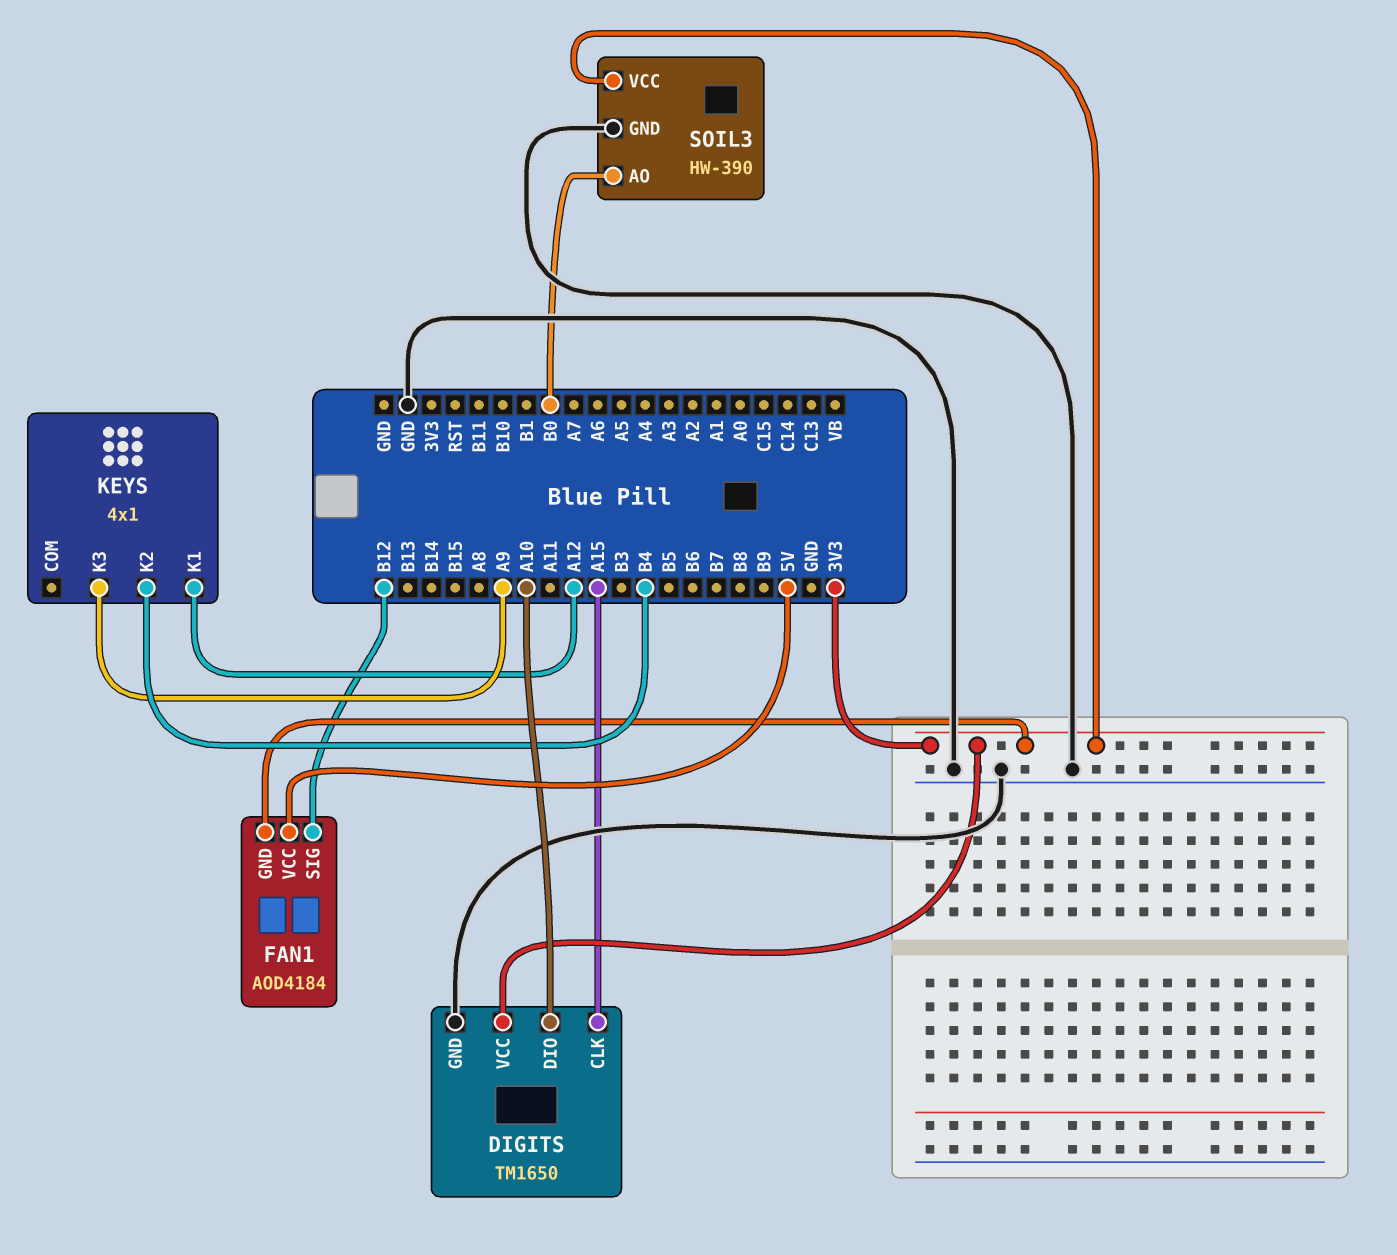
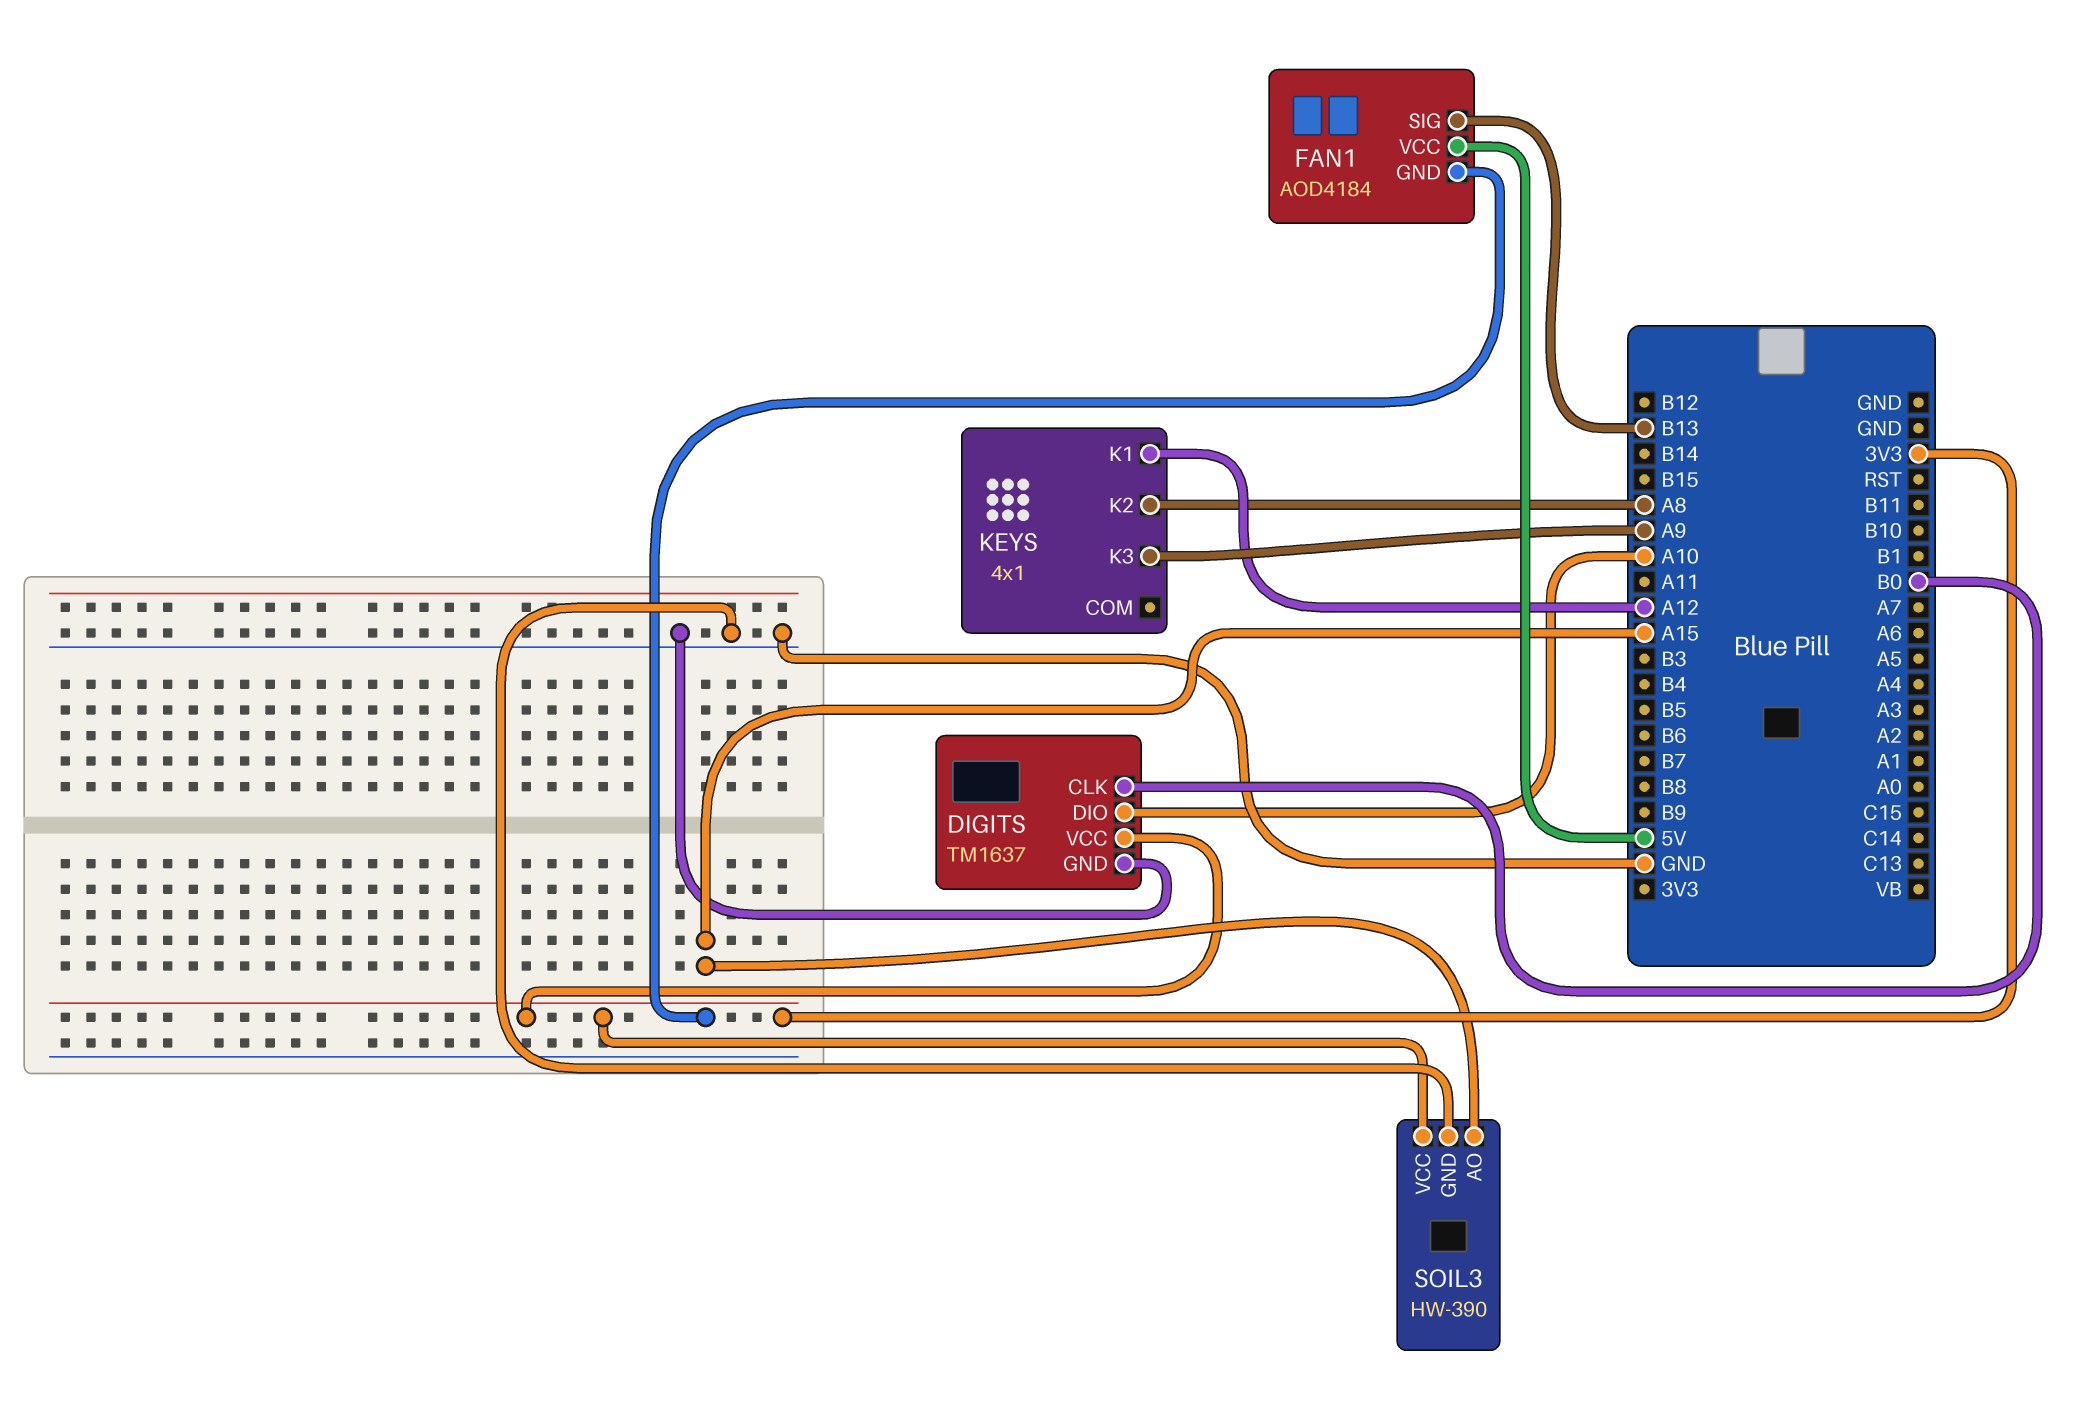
DIGITS: TM1650 -> TM1637
DIGITS pin CLK: A15 -> B0
FAN1 pin SIG: B12 -> B13
KEYS pin K2: B4 -> A8
SOIL3 pin AO: B0 -> A15

